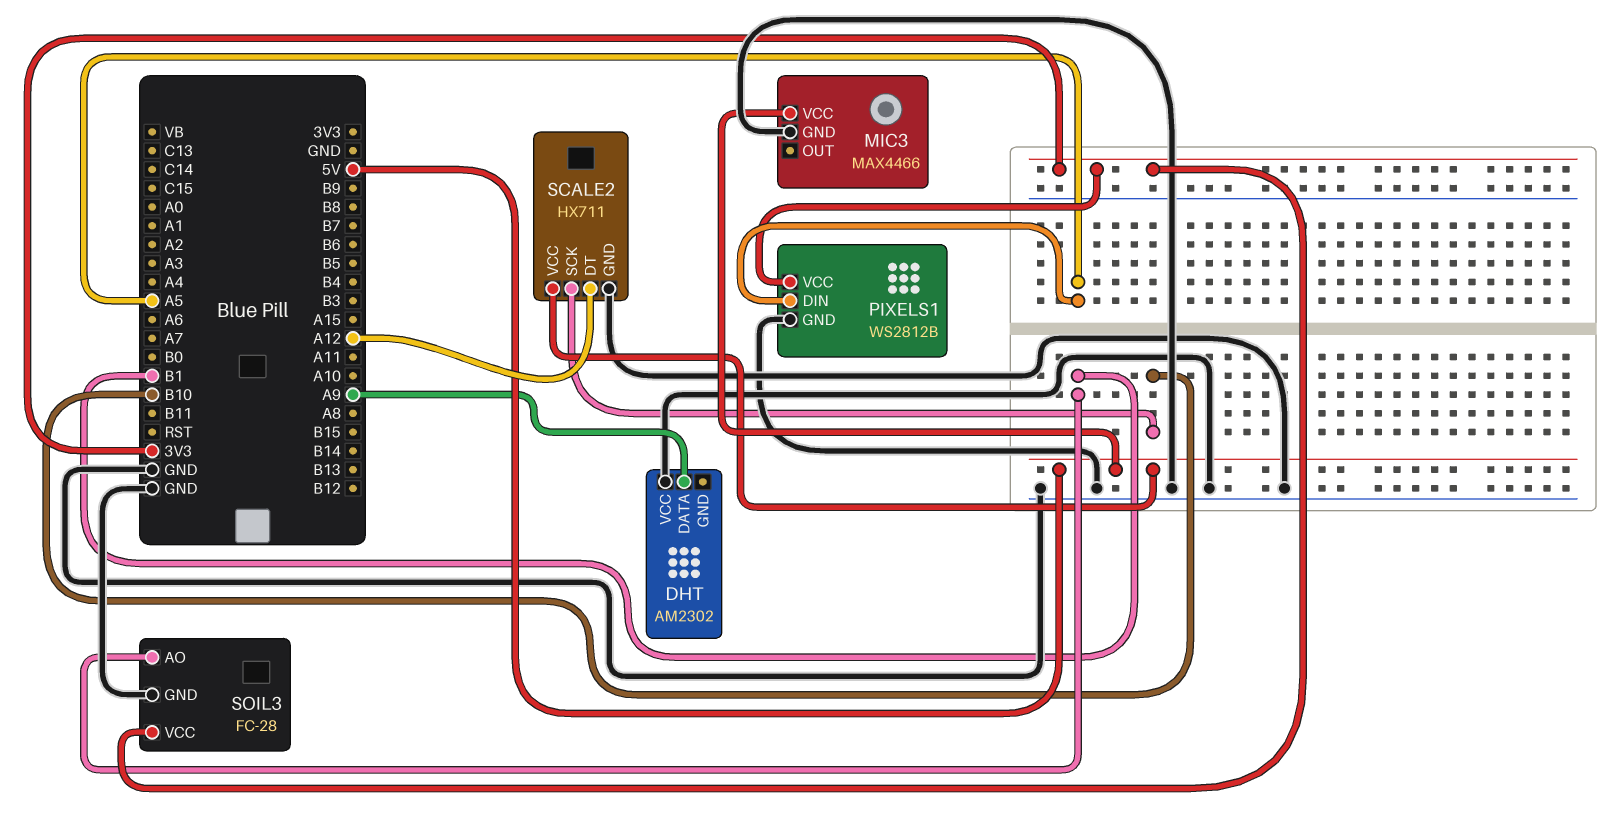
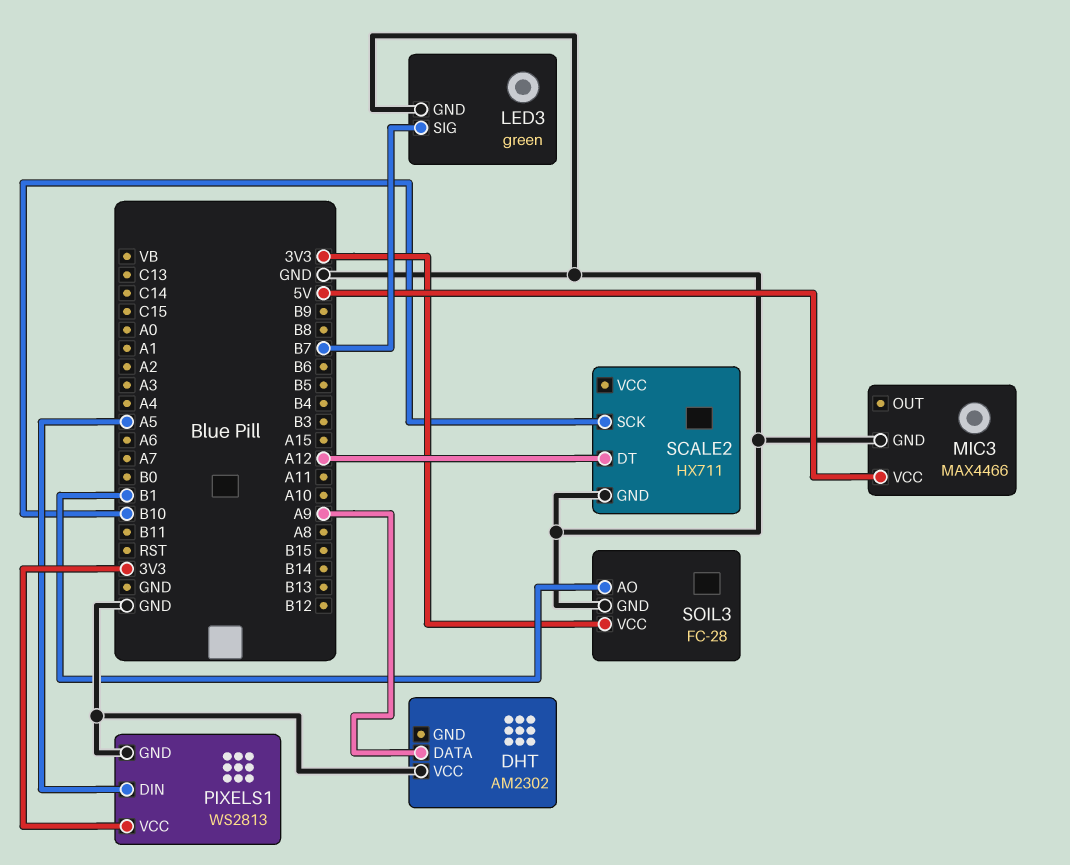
LED3: none -> green
LED3 pin GND: none -> GND
LED3 pin SIG: none -> B7
PIXELS1: WS2812B -> WS2813
SCALE2 pin VCC: 5V -> none

